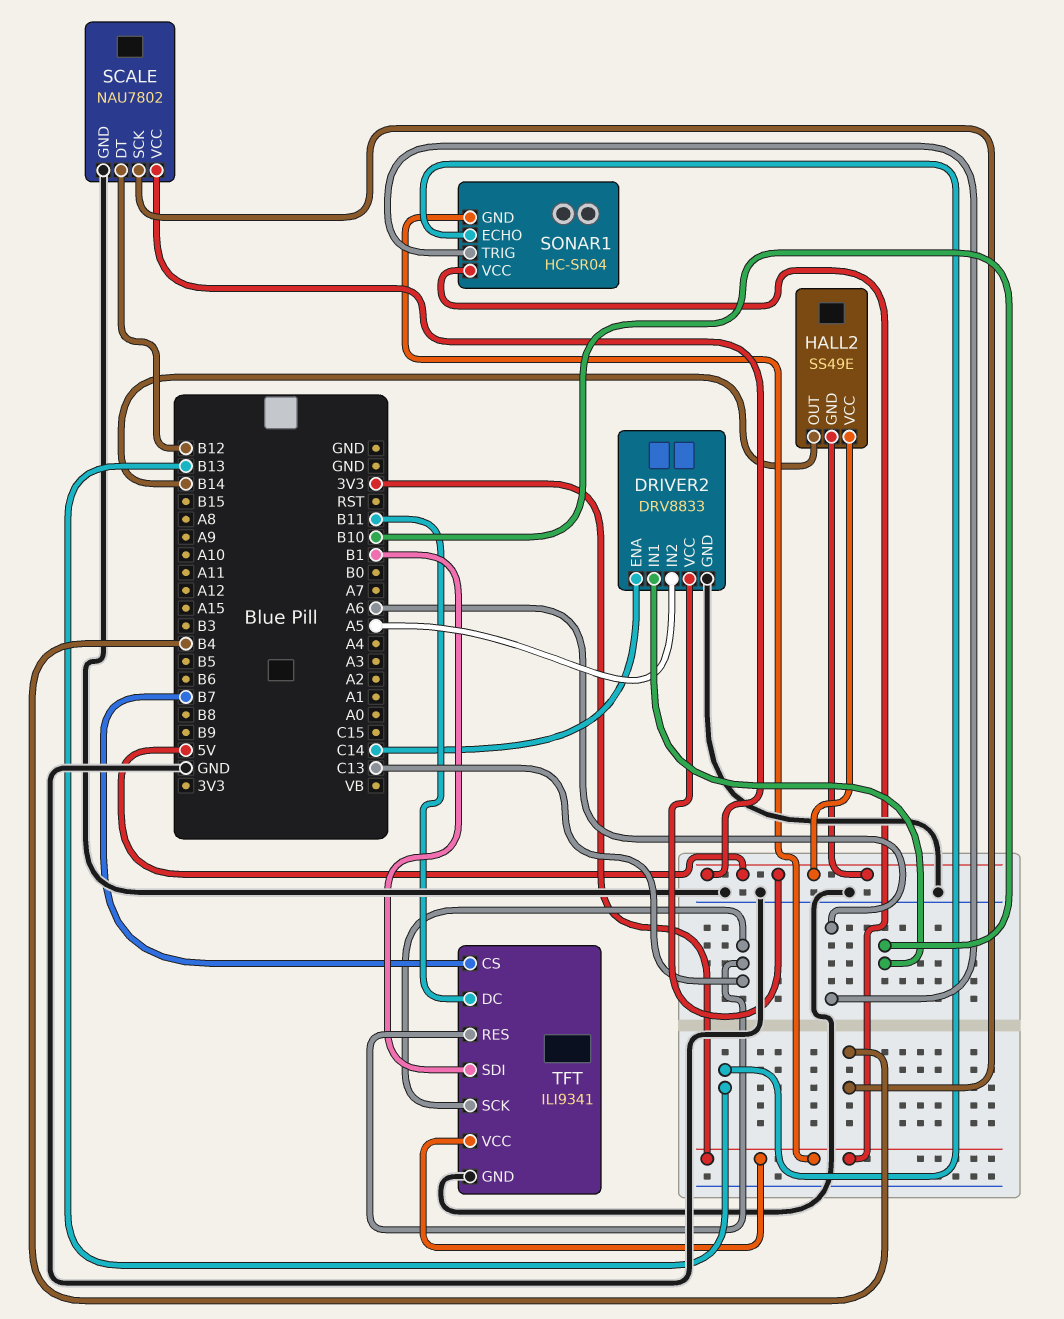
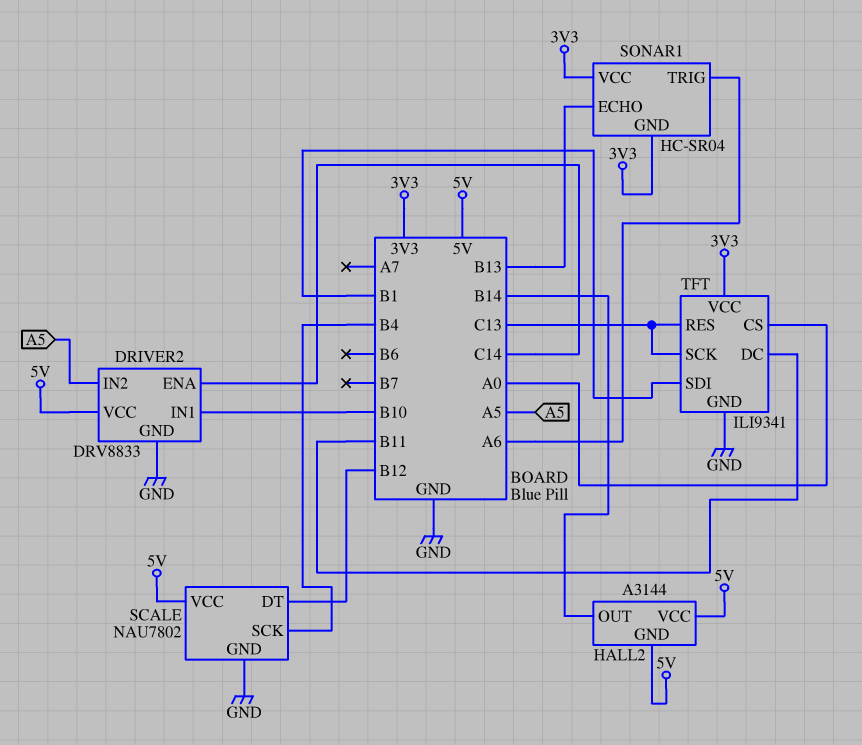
HALL2: SS49E -> A3144
TFT pin CS: B7 -> A0

